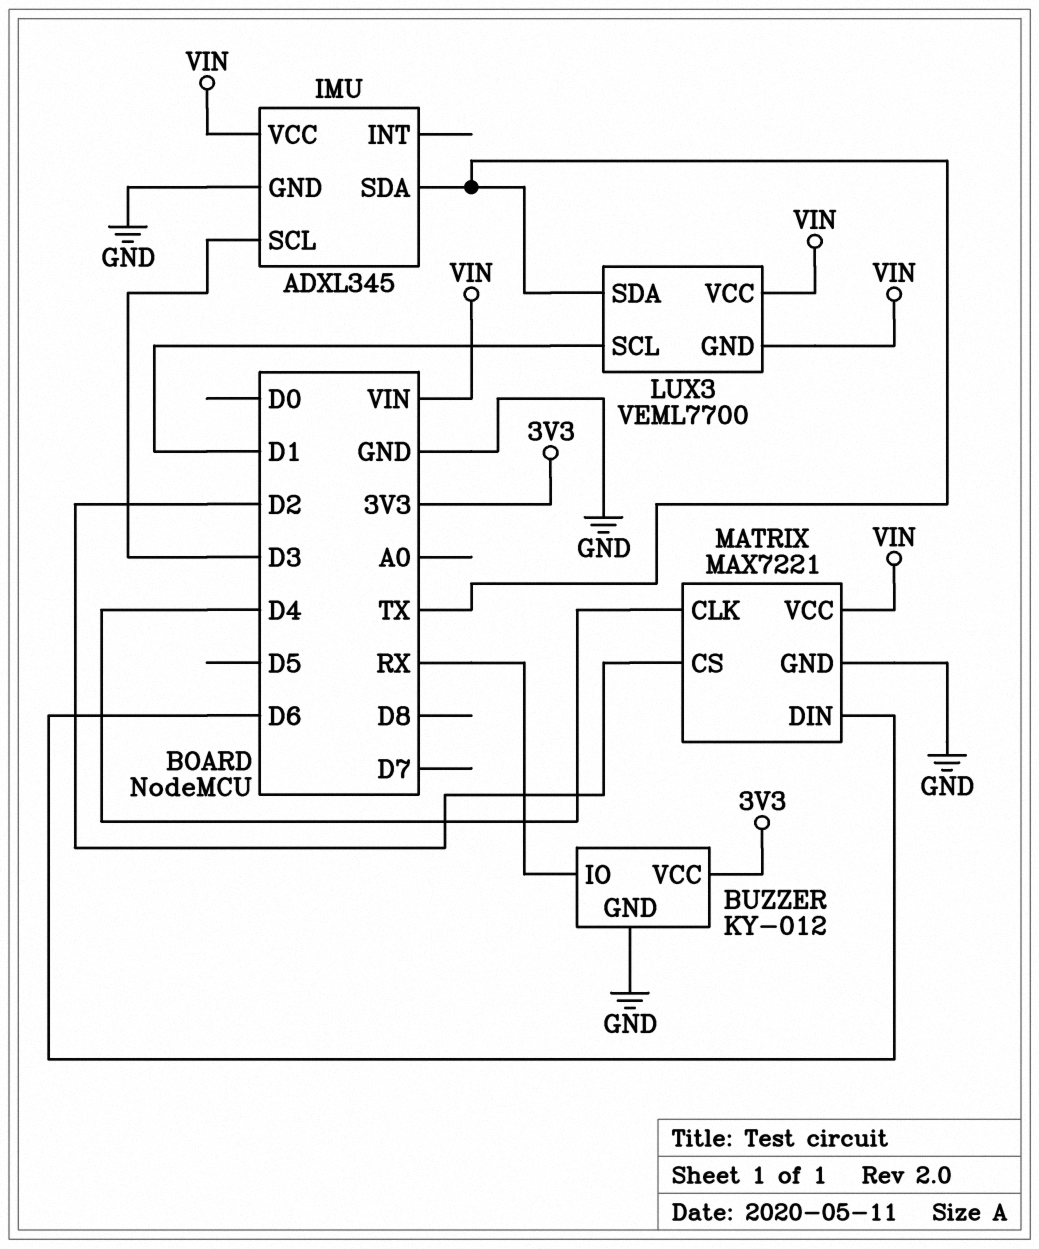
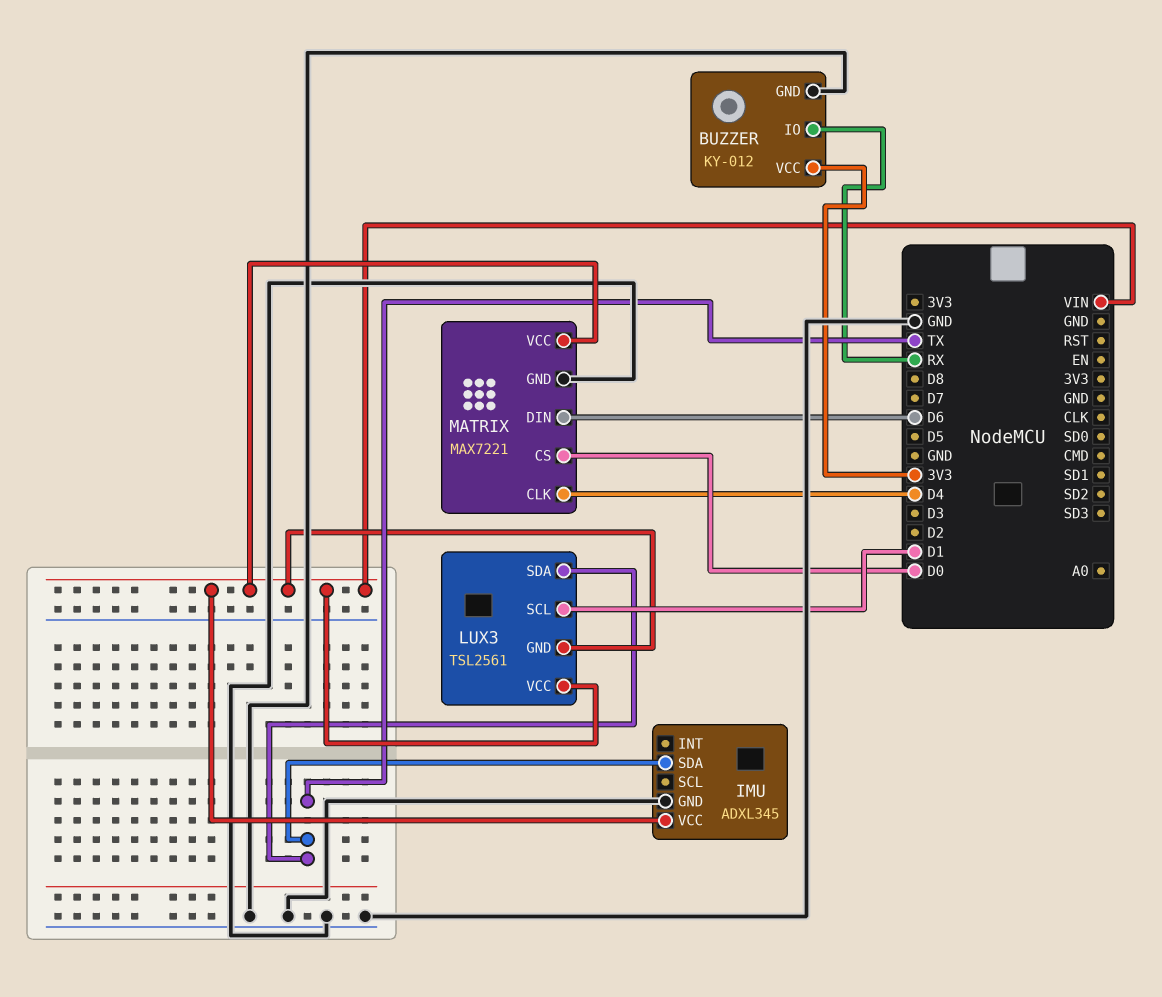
IMU pin SCL: D3 -> none
LUX3: VEML7700 -> TSL2561
MATRIX pin CS: D2 -> D0

